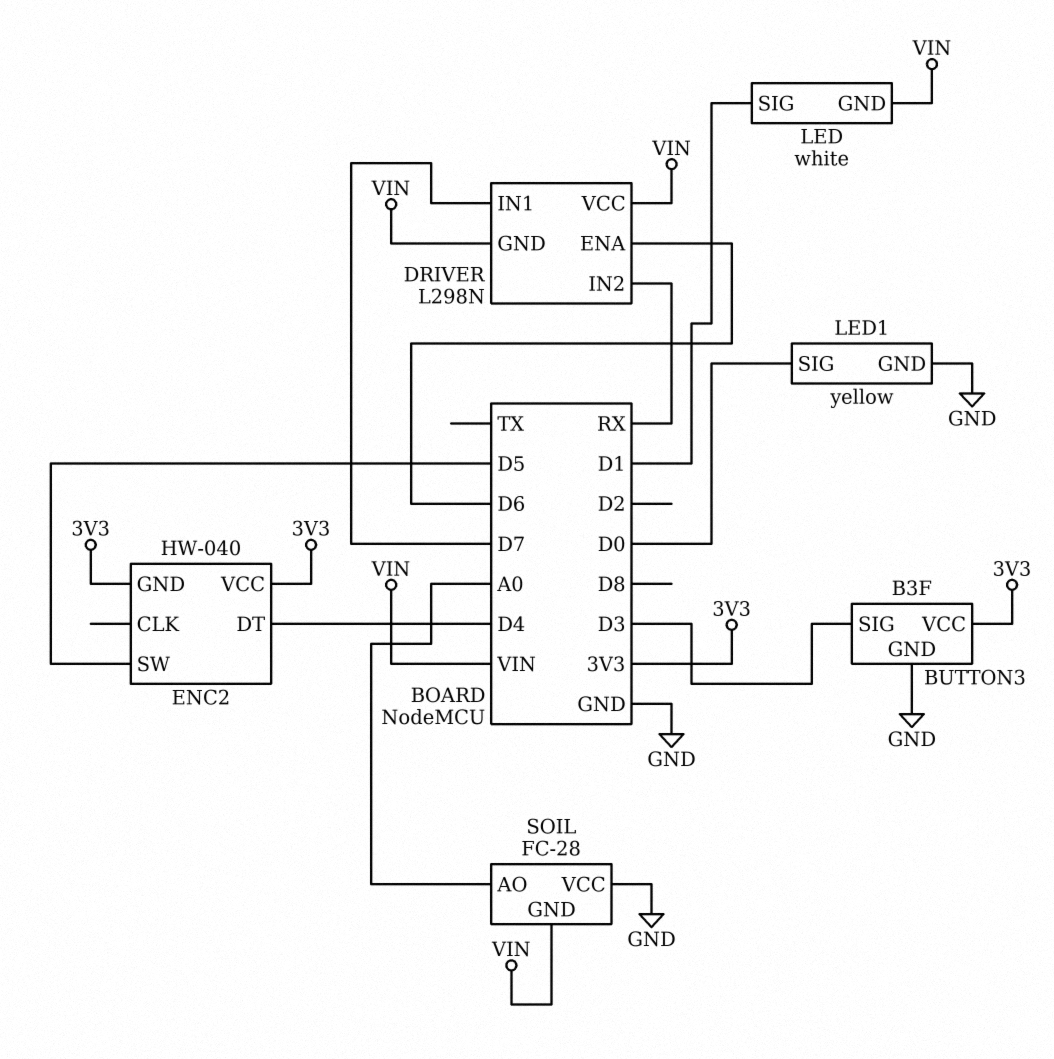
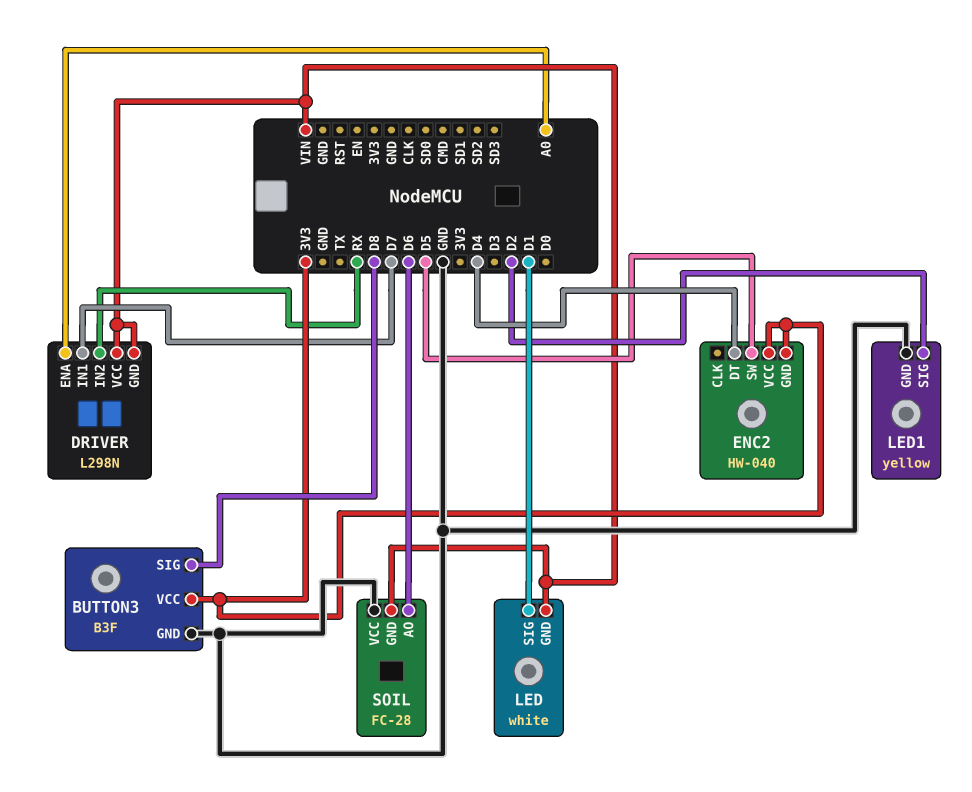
BUTTON3 pin SIG: D3 -> D8
DRIVER pin ENA: D6 -> A0
LED1 pin SIG: D0 -> D2
SOIL pin AO: A0 -> D6

